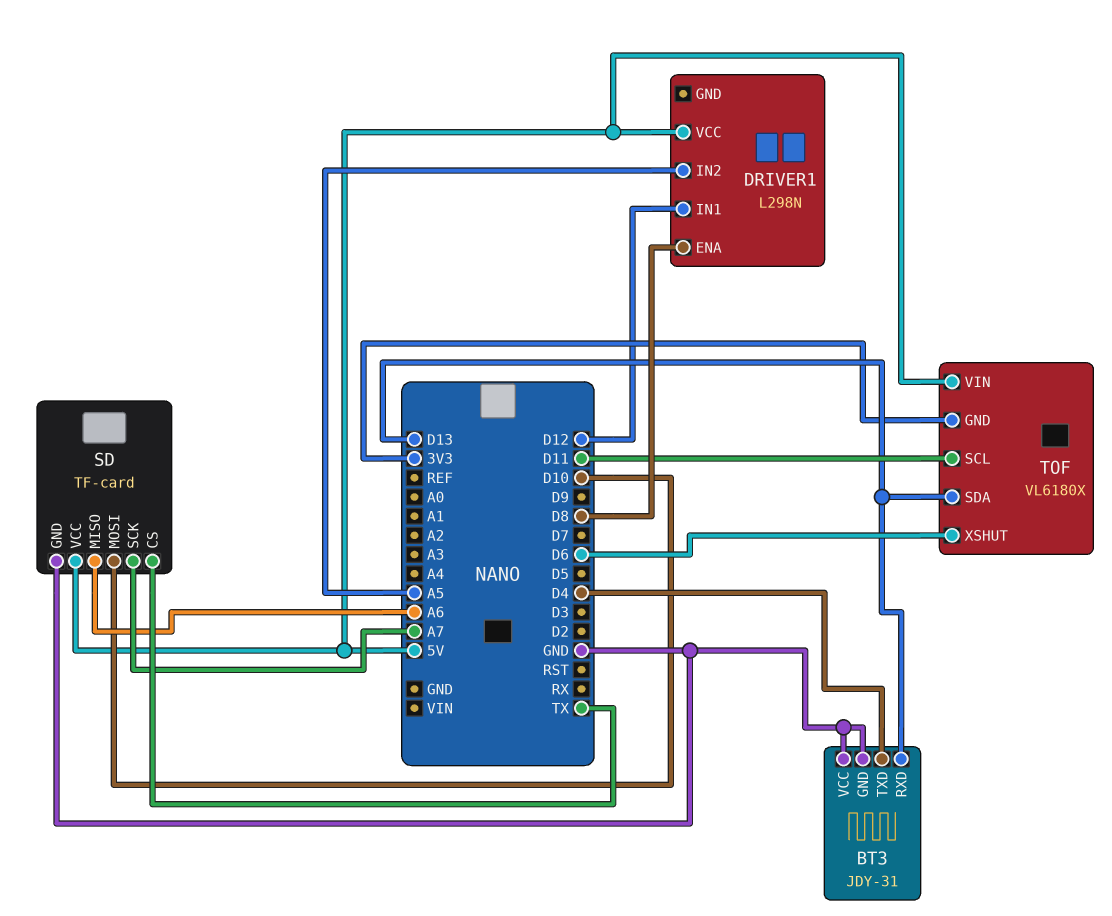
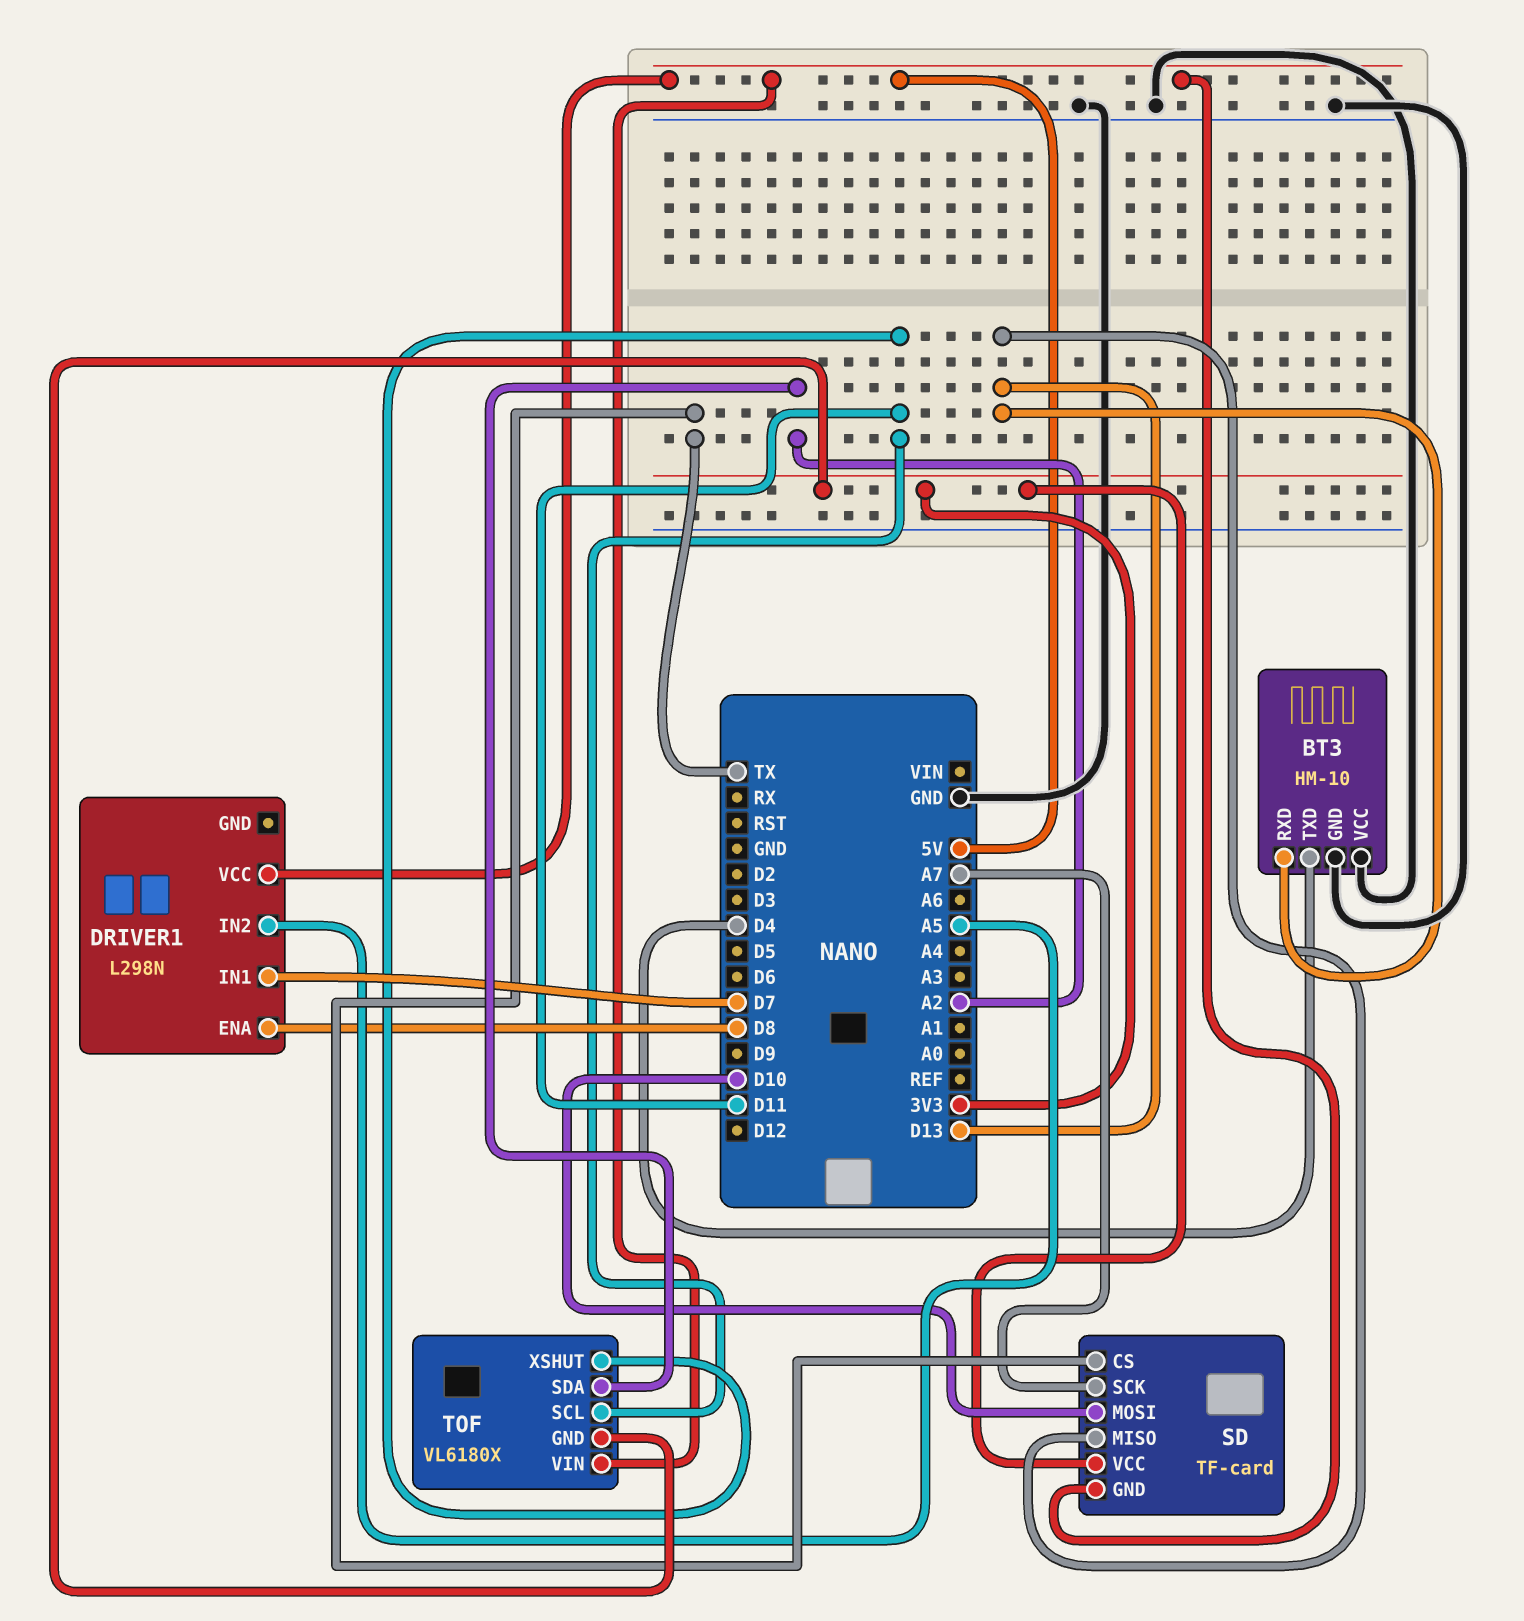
BT3: JDY-31 -> HM-10
DRIVER1 pin IN1: D12 -> D7
SD pin GND: GND -> 5V
SD pin MISO: A6 -> D13
SD pin VCC: 5V -> 3V3
TOF pin SDA: D13 -> A2
TOF pin XSHUT: D6 -> D11

